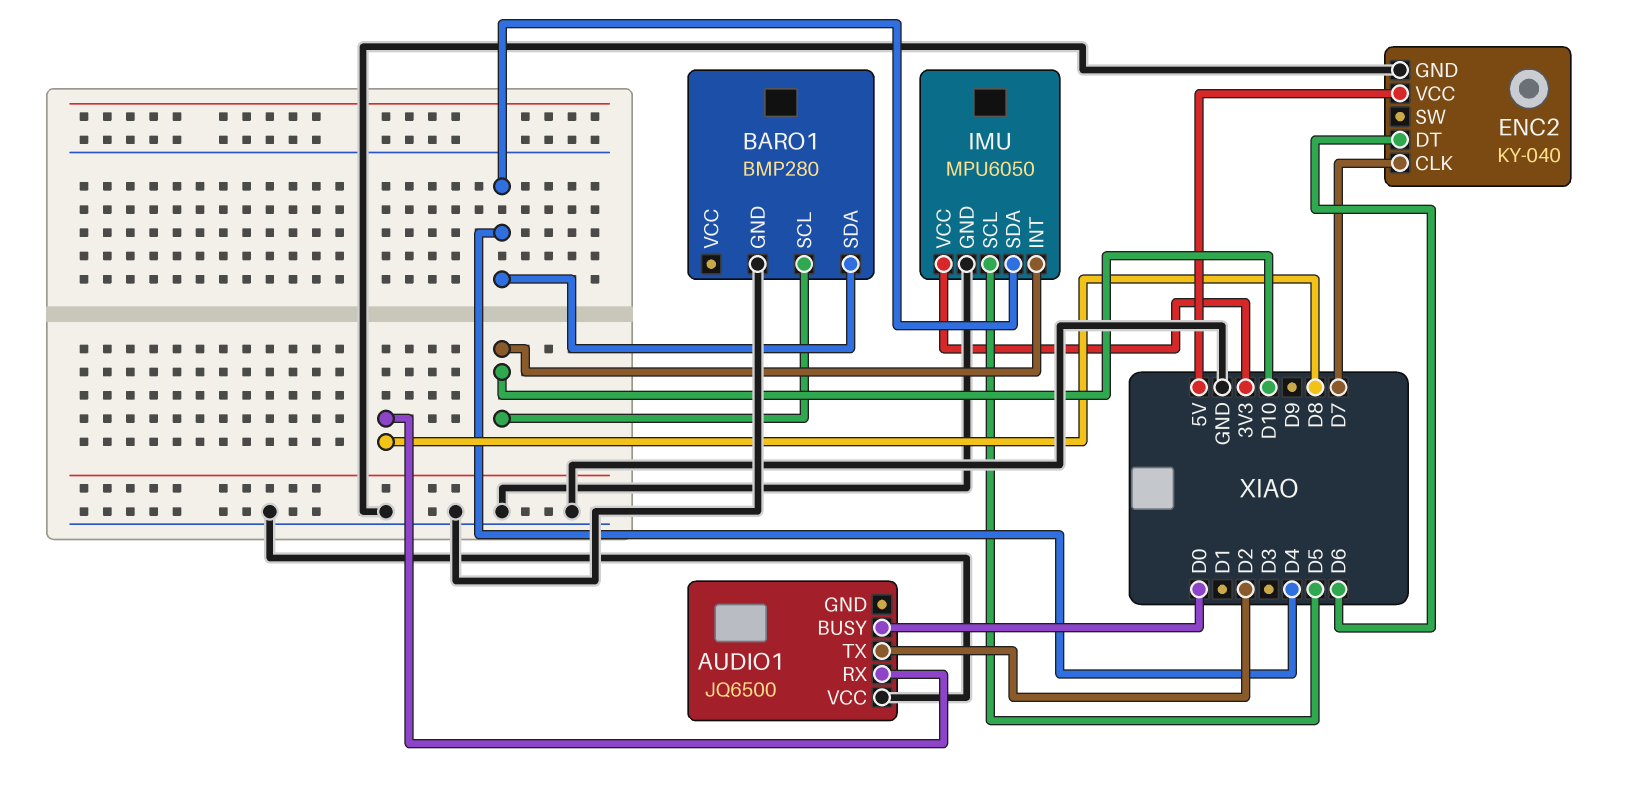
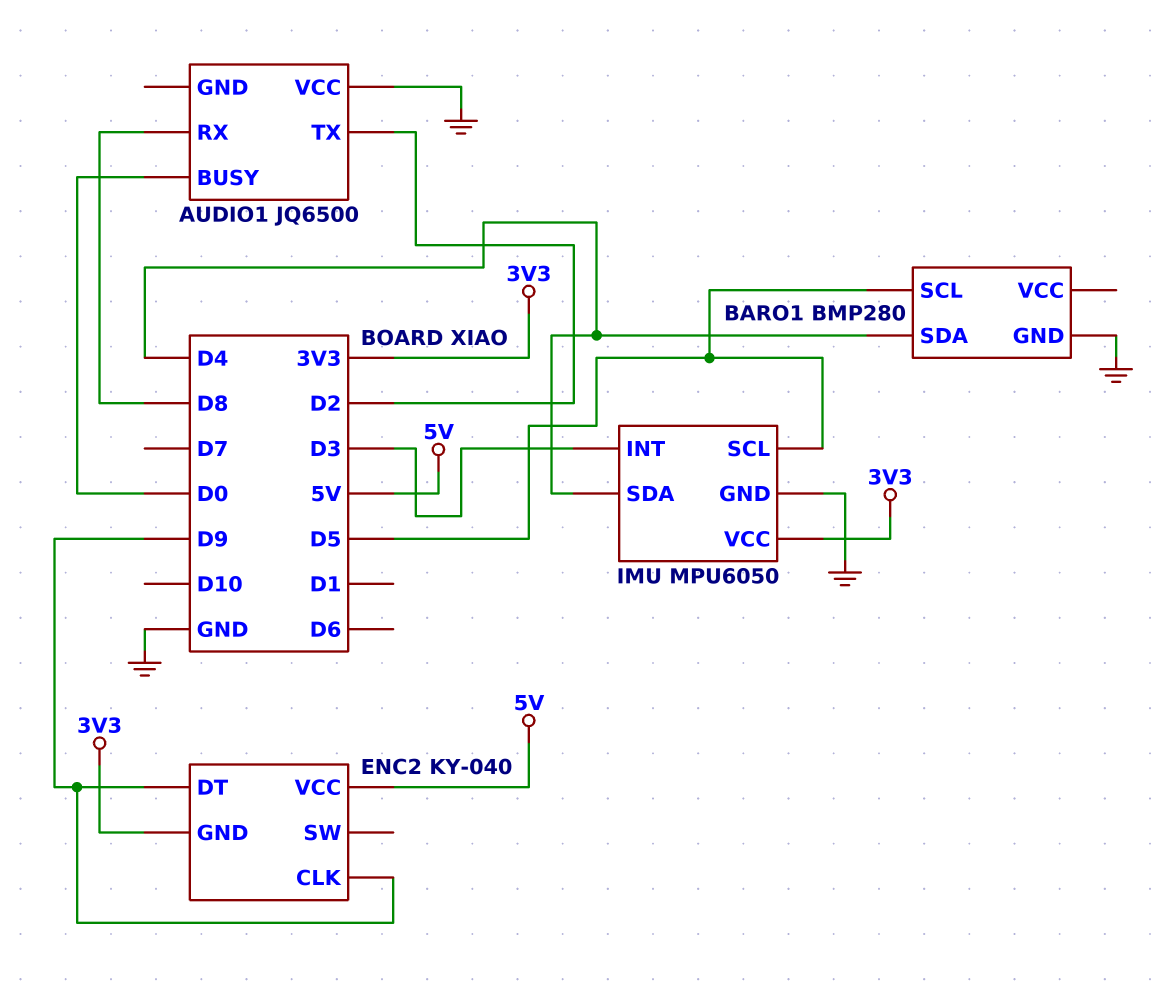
BARO1 pin SCL: D10 -> D5
ENC2 pin CLK: D7 -> D9
ENC2 pin DT: D6 -> D9
ENC2 pin GND: GND -> 3V3
IMU pin INT: D10 -> D3

